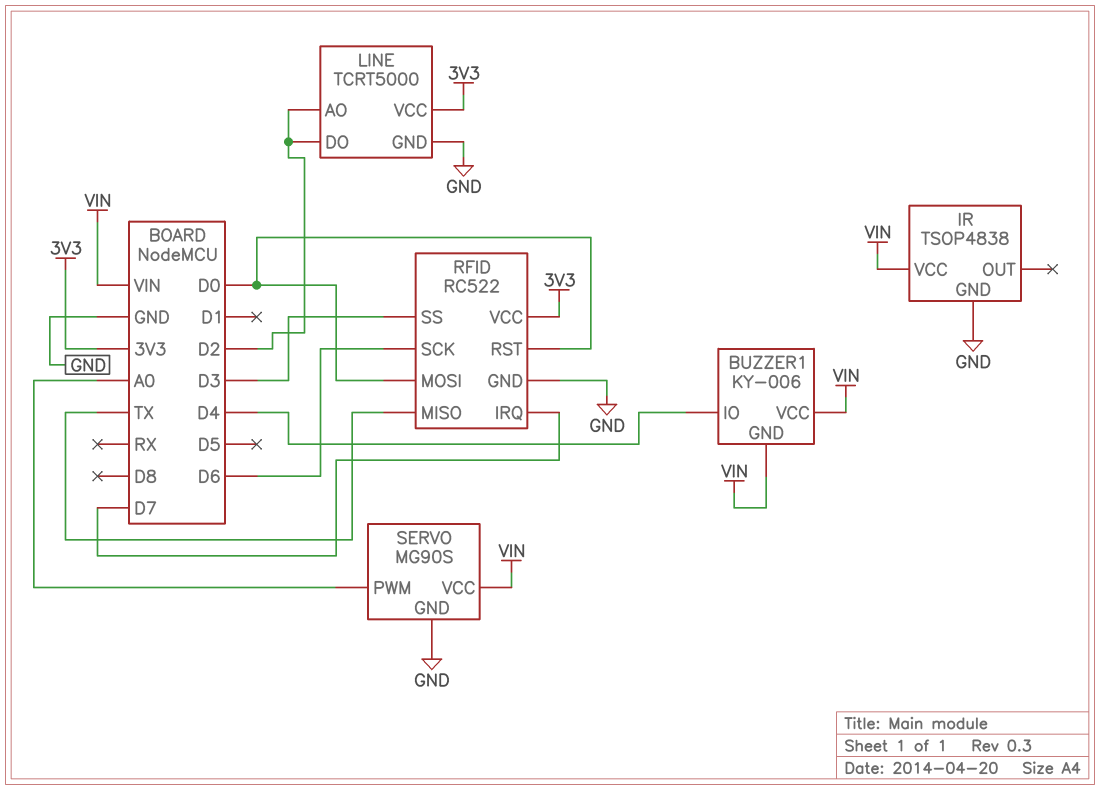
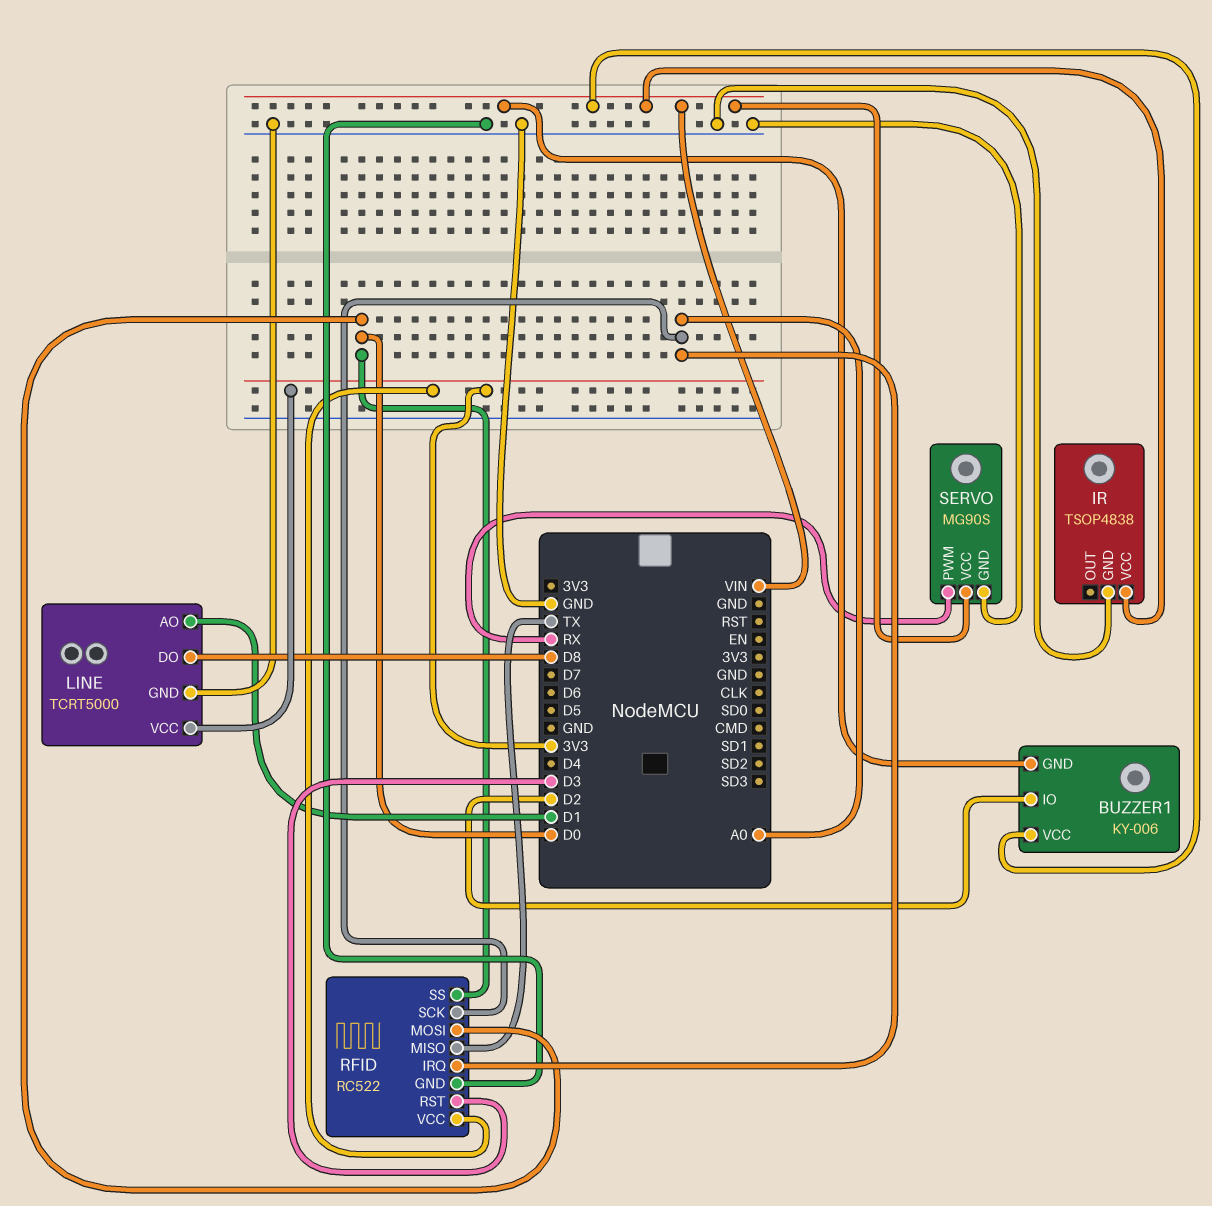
BUZZER1 pin IO: D4 -> D2
LINE pin AO: D2 -> D1
LINE pin DO: D2 -> D8
RFID pin IRQ: D7 -> A0
RFID pin RST: D0 -> D3
RFID pin SCK: D6 -> A0
RFID pin SS: D3 -> D0
SERVO pin PWM: A0 -> RX

